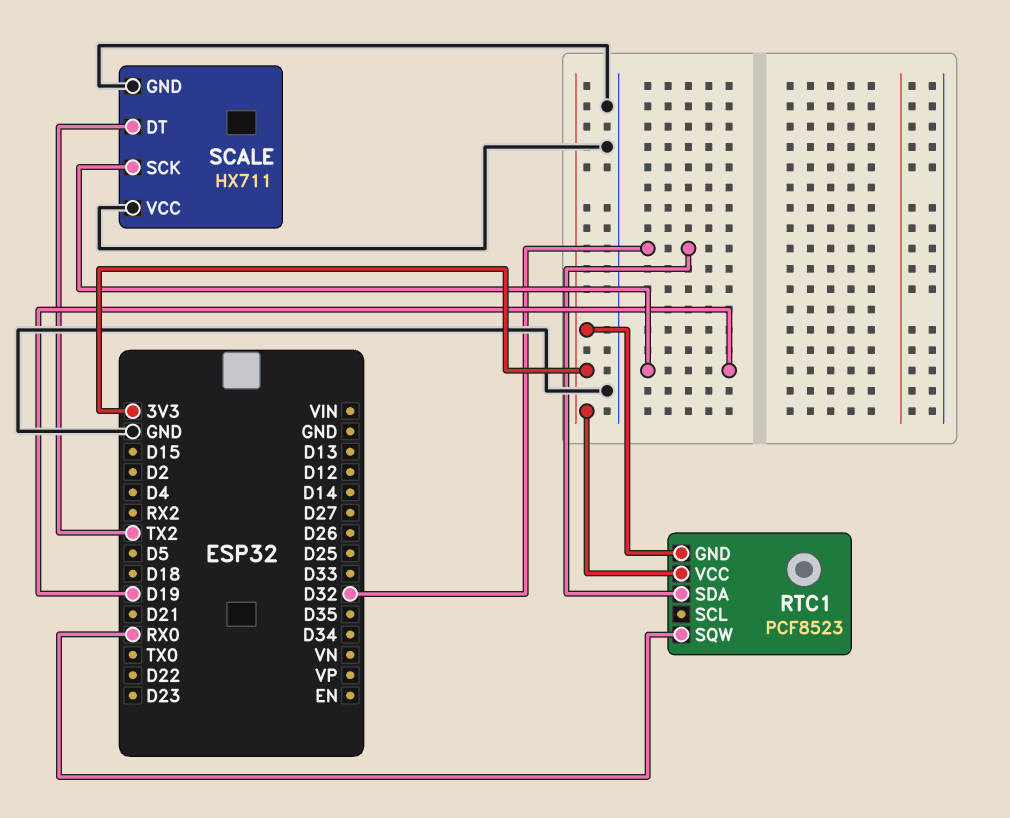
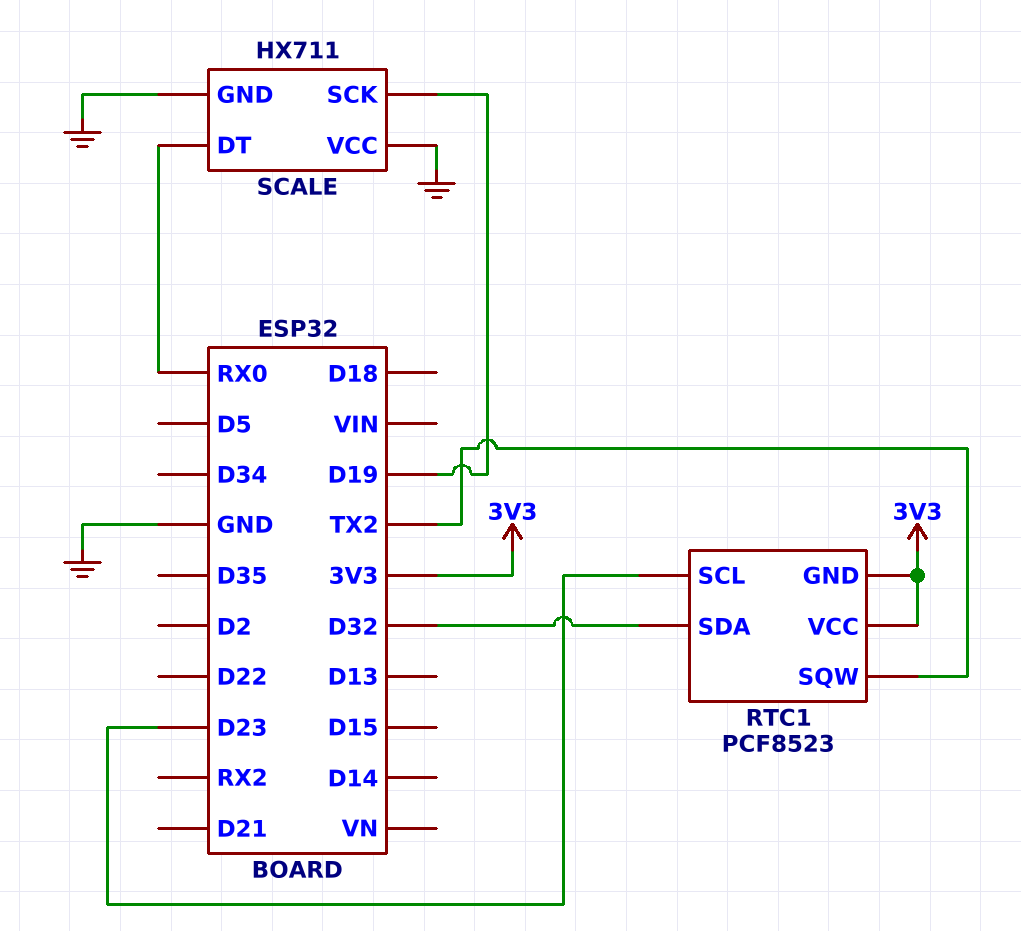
RTC1 pin SCL: none -> D23
RTC1 pin SQW: RX0 -> TX2
SCALE pin DT: TX2 -> RX0

